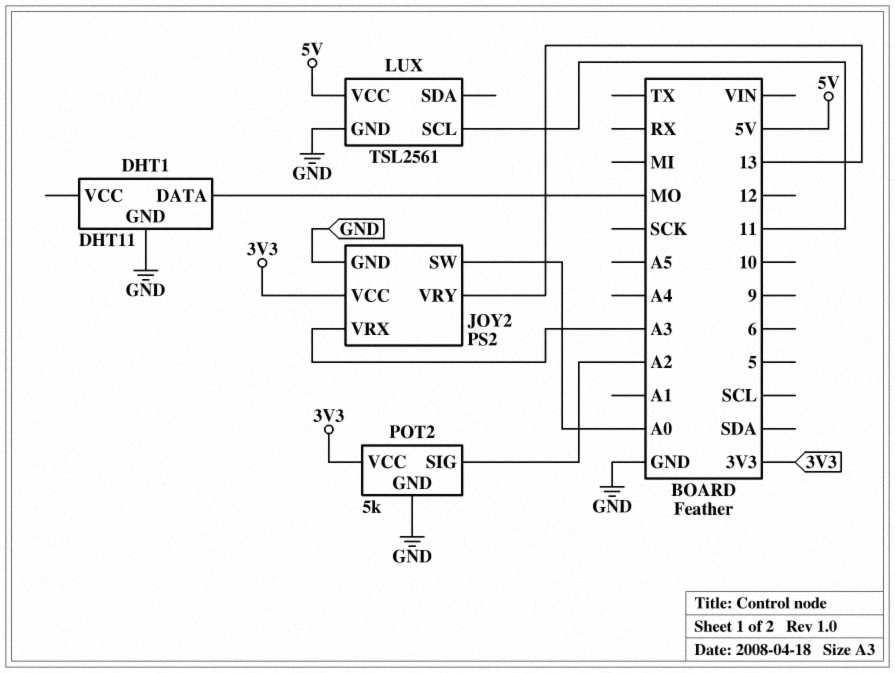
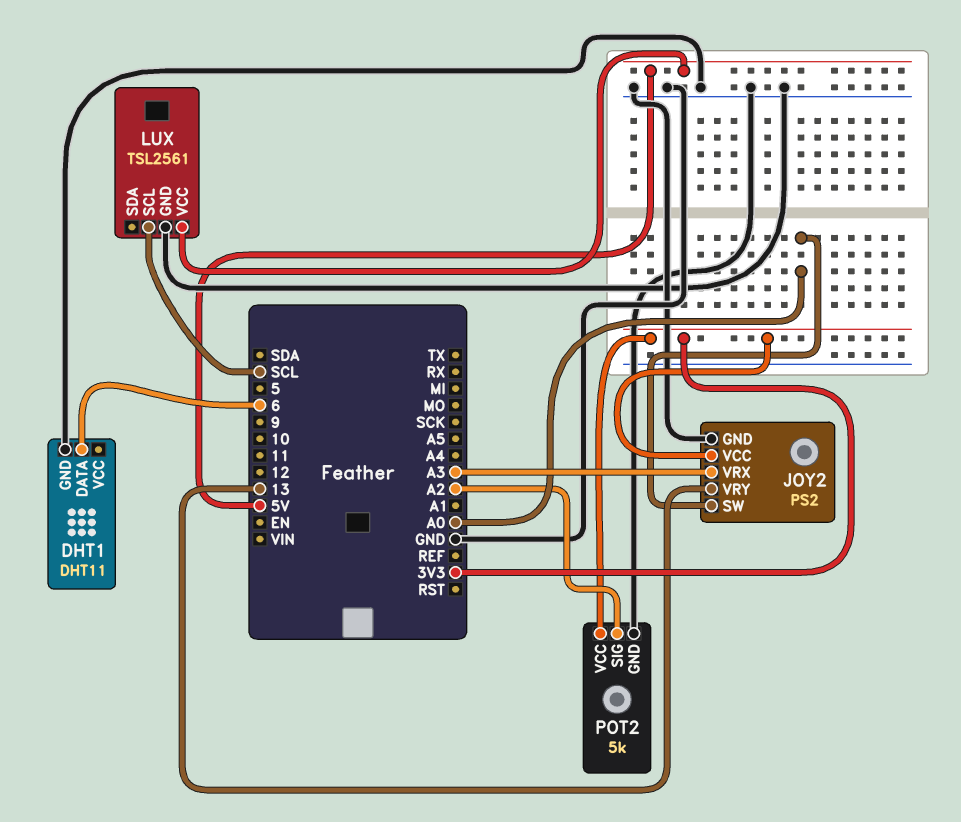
DHT1 pin DATA: MO -> 6
LUX pin SCL: 11 -> SCL

